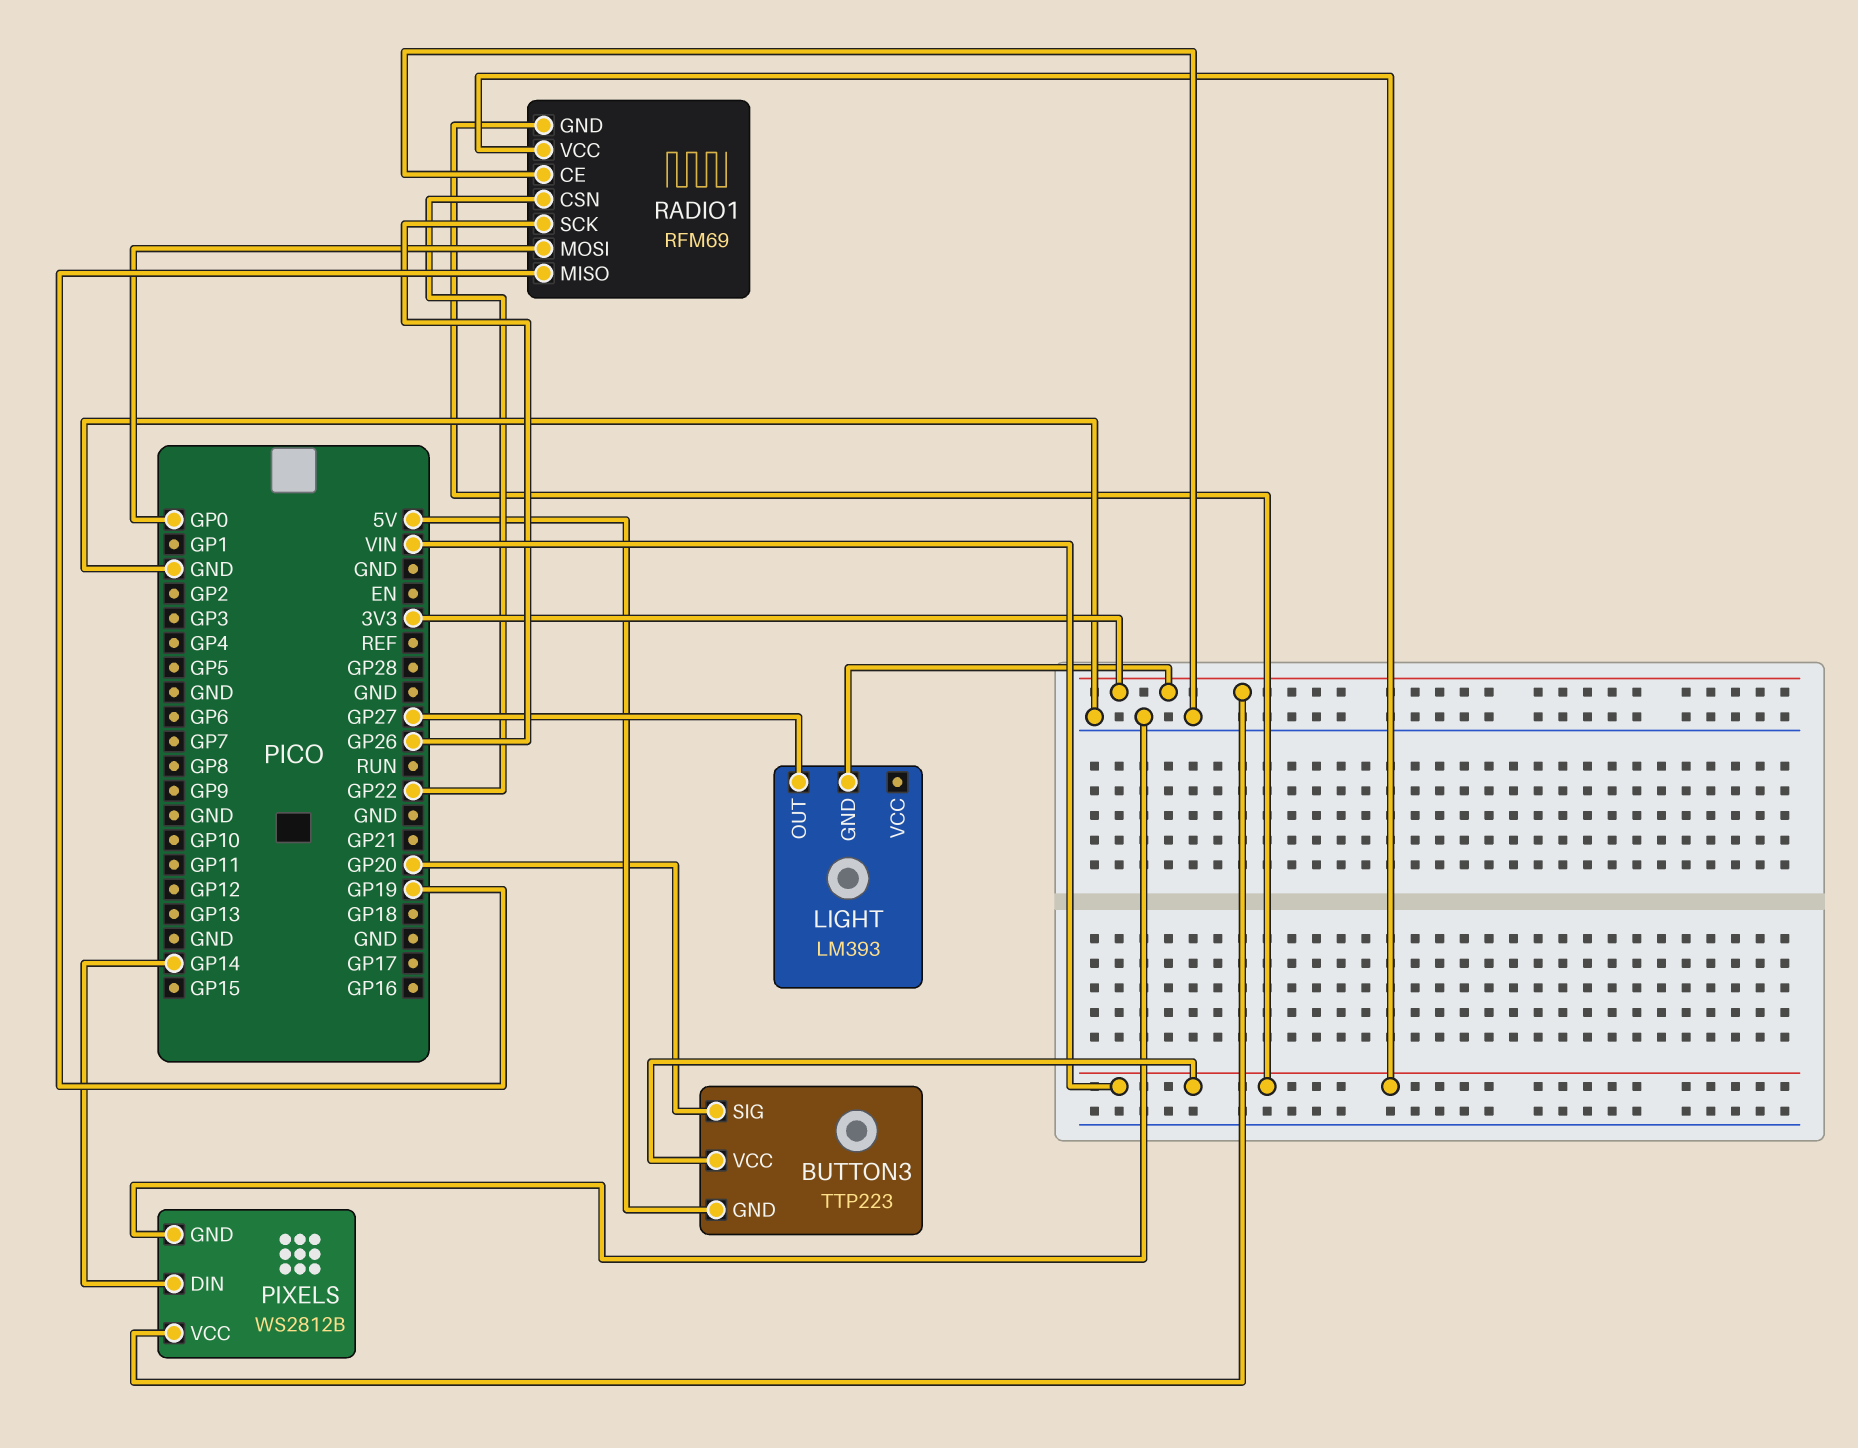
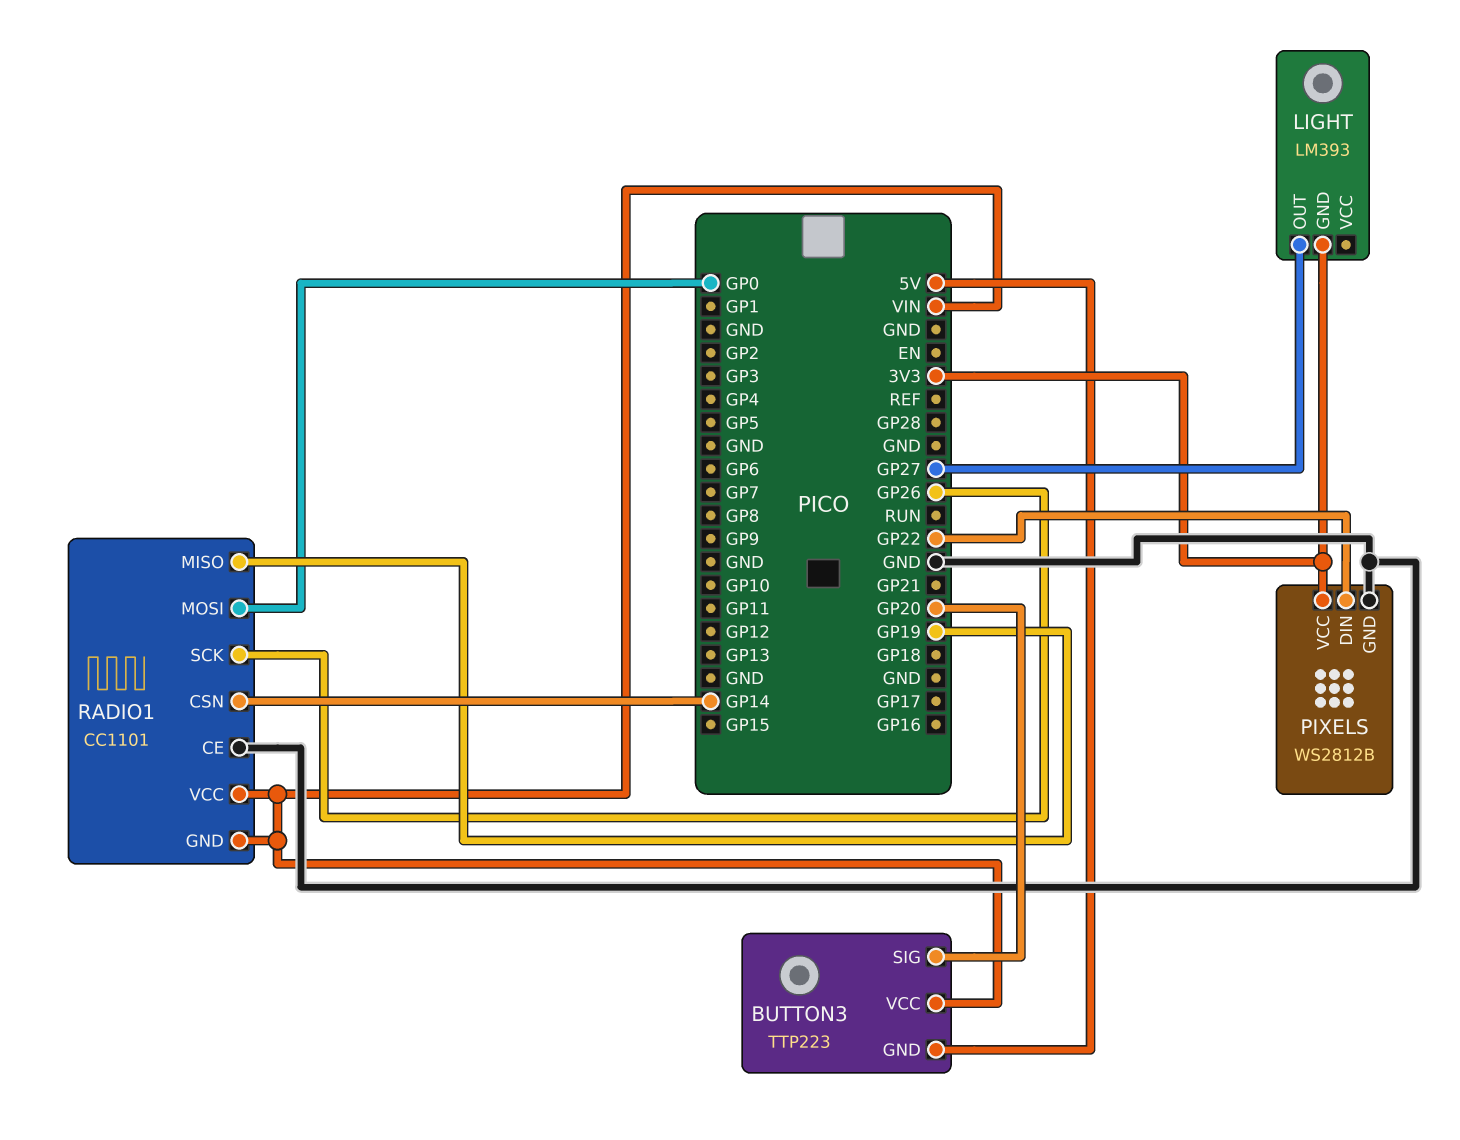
PIXELS pin DIN: GP14 -> GP22
RADIO1: RFM69 -> CC1101
RADIO1 pin CSN: GP22 -> GP14

